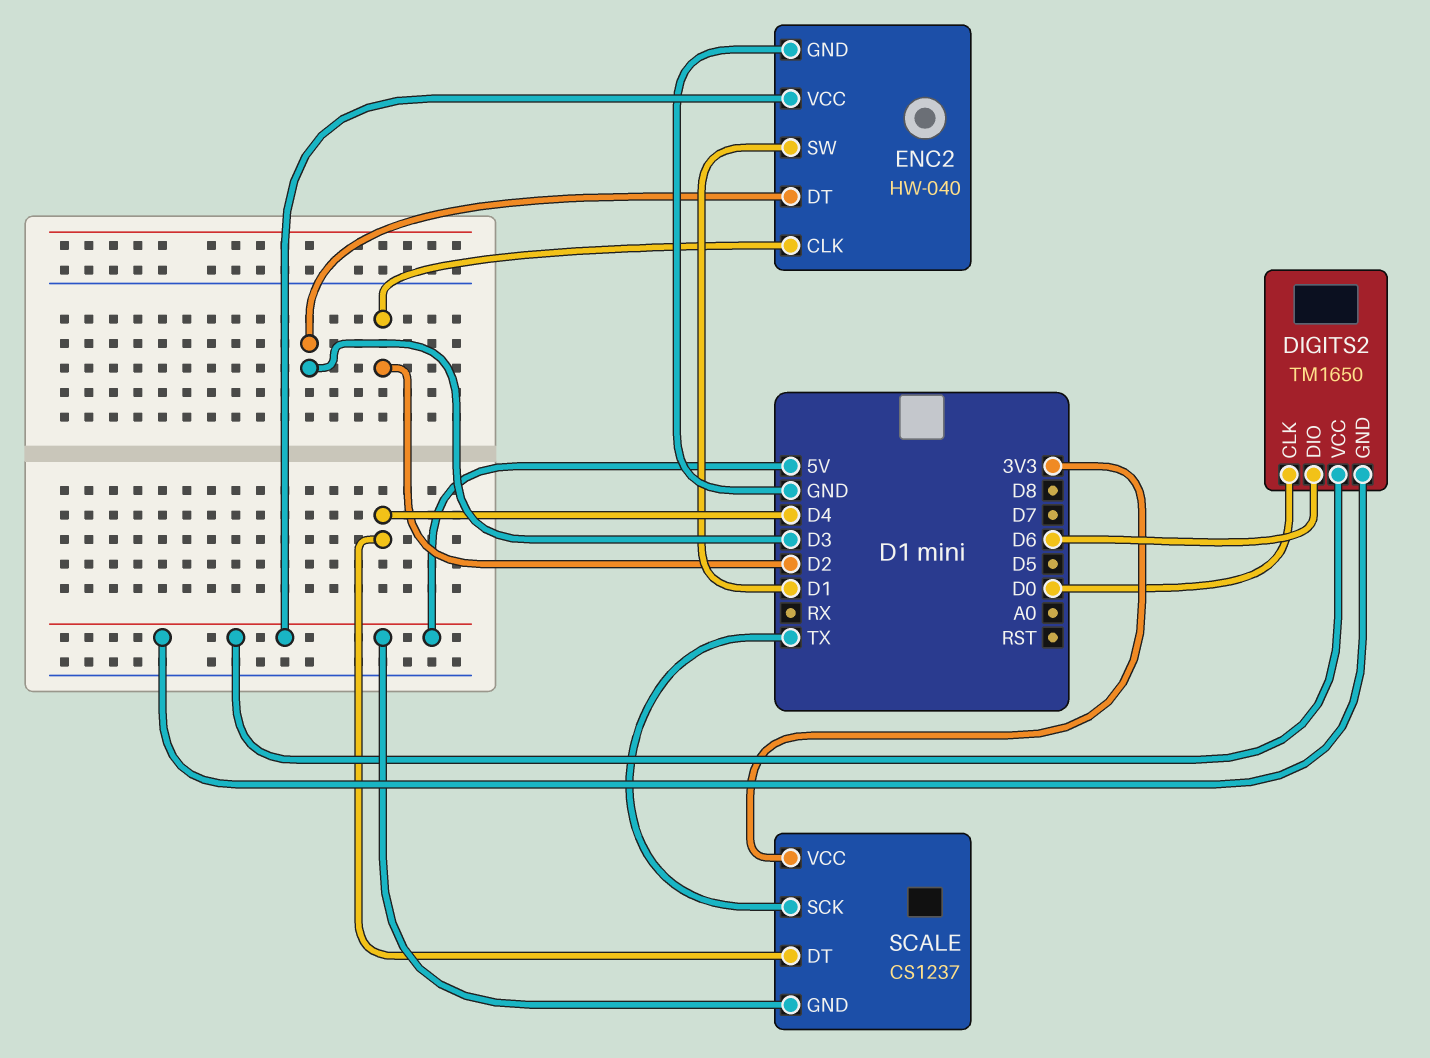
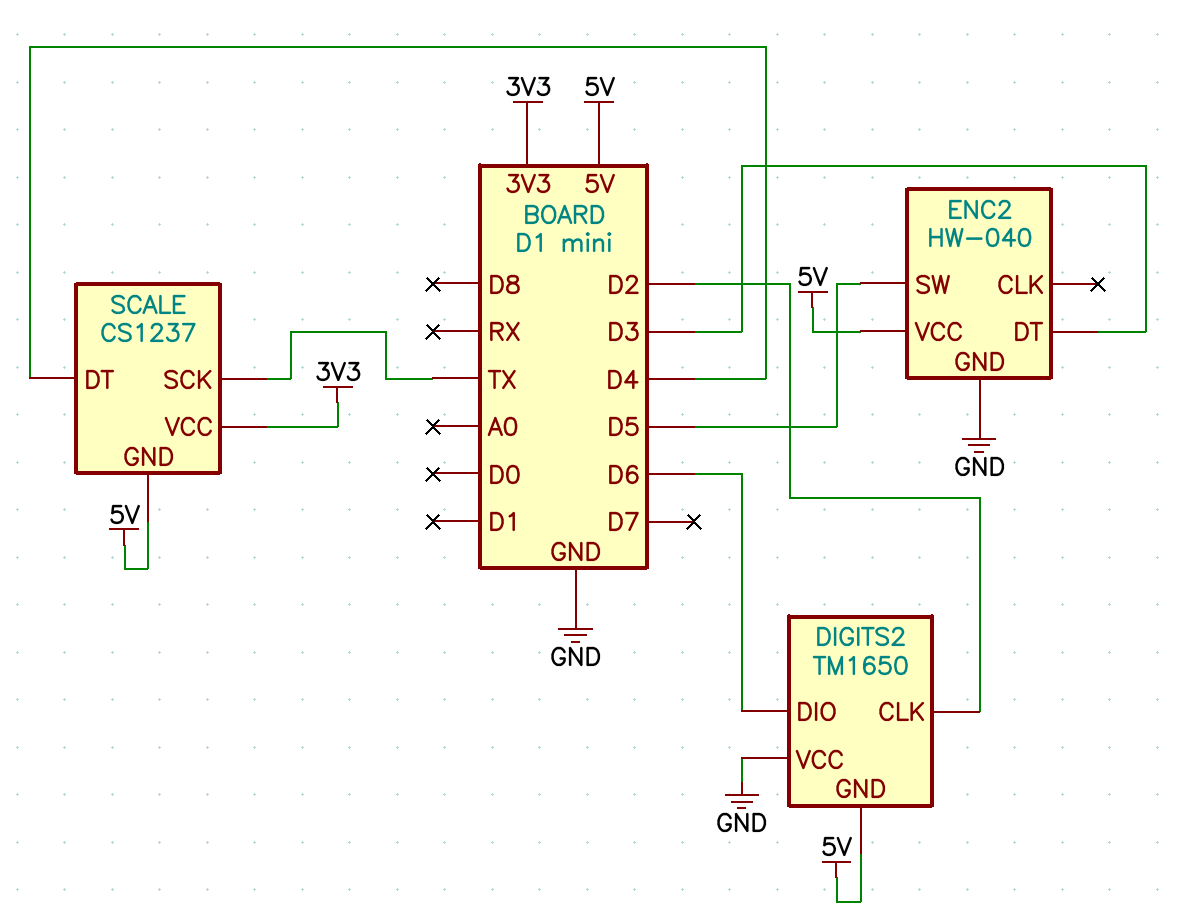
DIGITS2 pin CLK: D0 -> D2
DIGITS2 pin VCC: 5V -> GND
ENC2 pin CLK: D2 -> none
ENC2 pin SW: D1 -> D5

